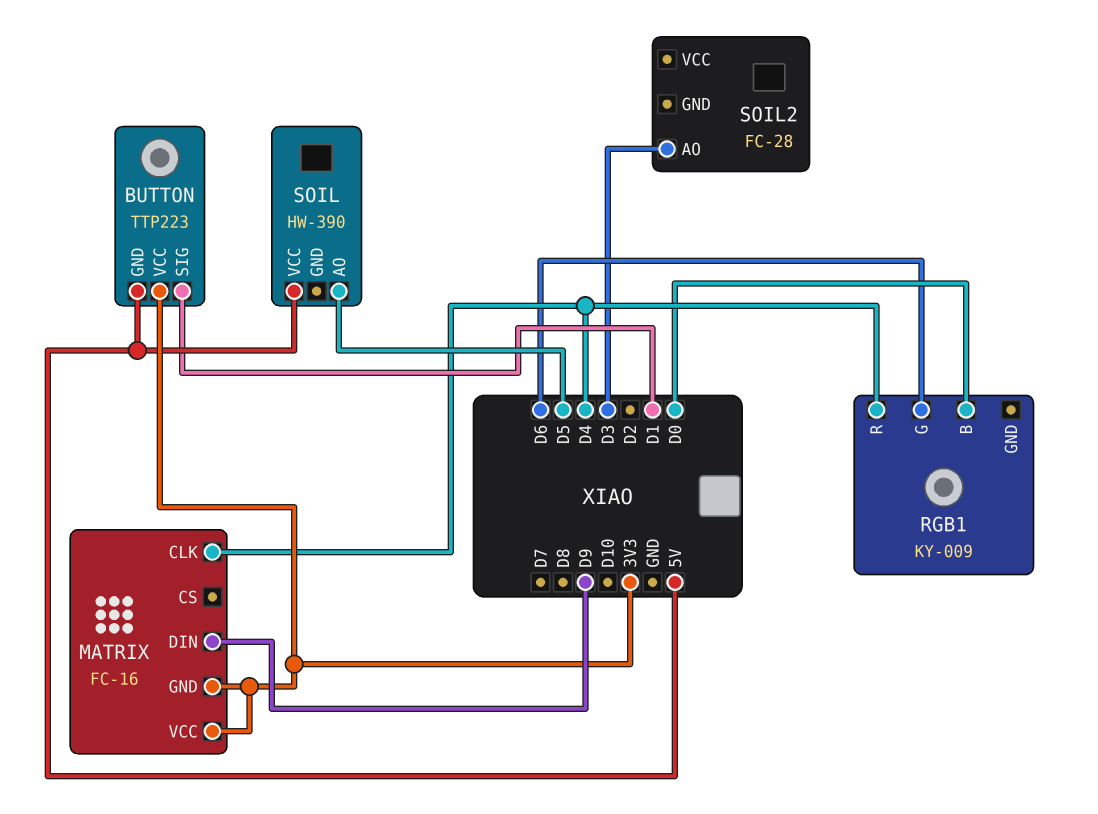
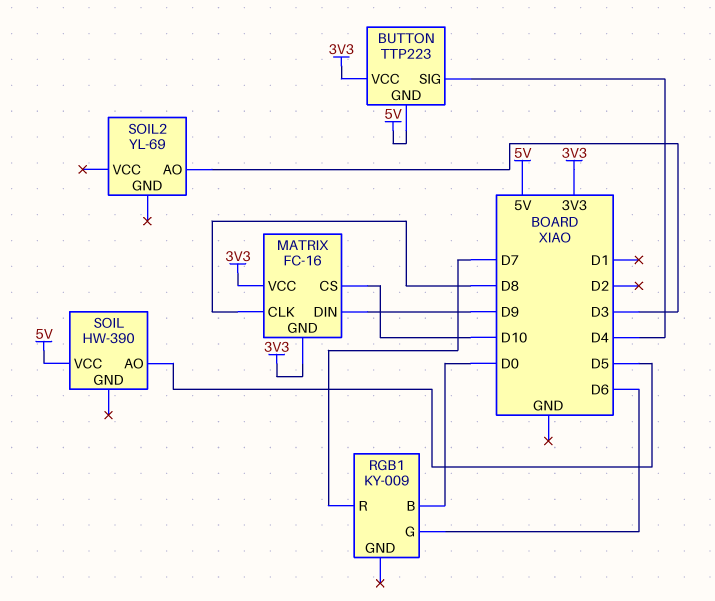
BUTTON pin SIG: D1 -> D4
MATRIX pin CLK: D4 -> D8
MATRIX pin CS: none -> D10
RGB1 pin R: D4 -> D7
SOIL2: FC-28 -> YL-69

